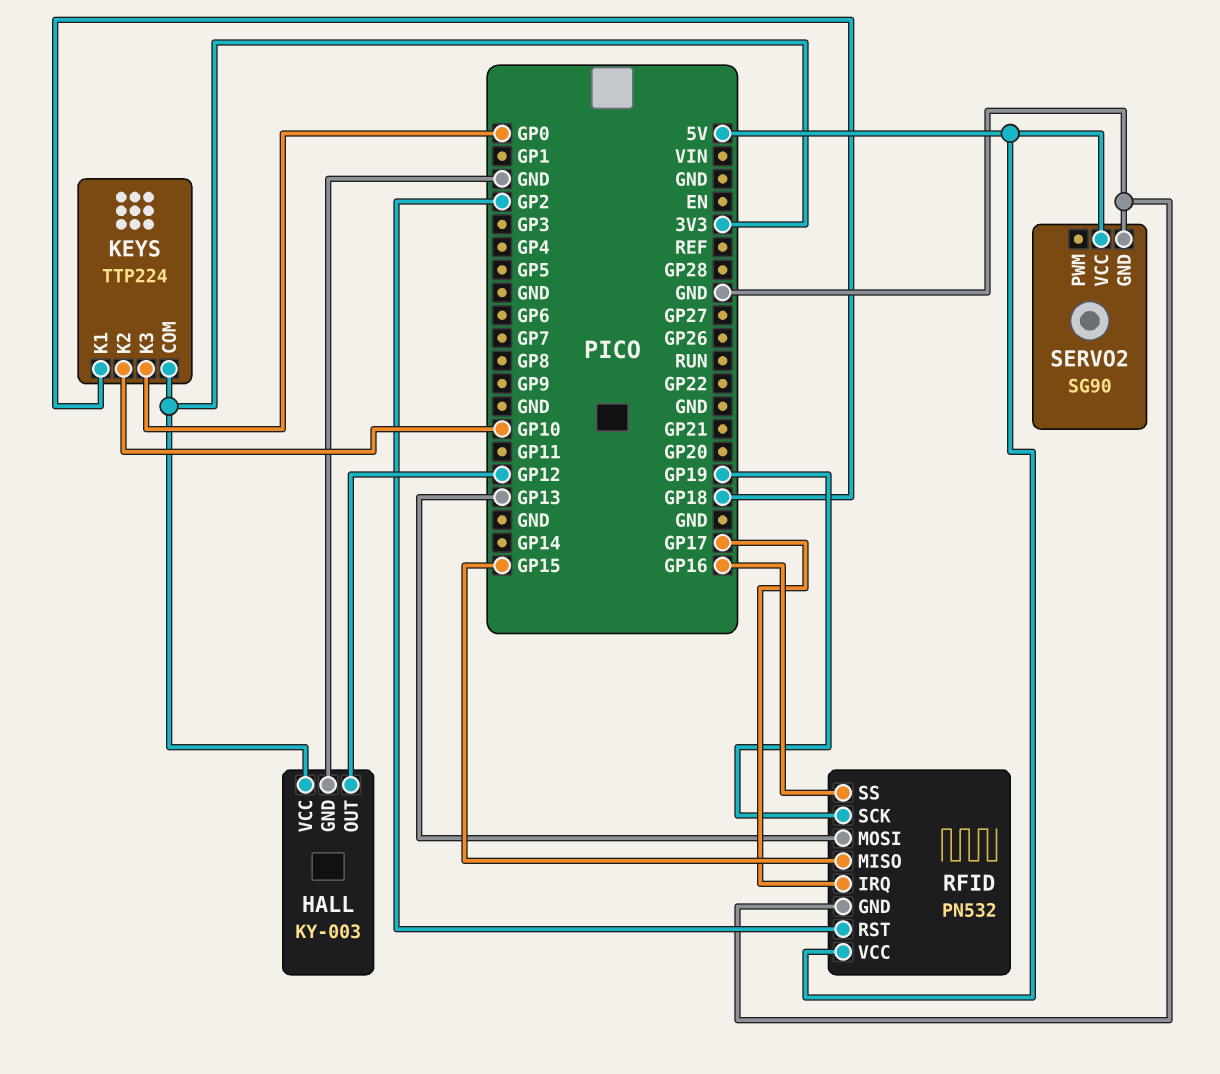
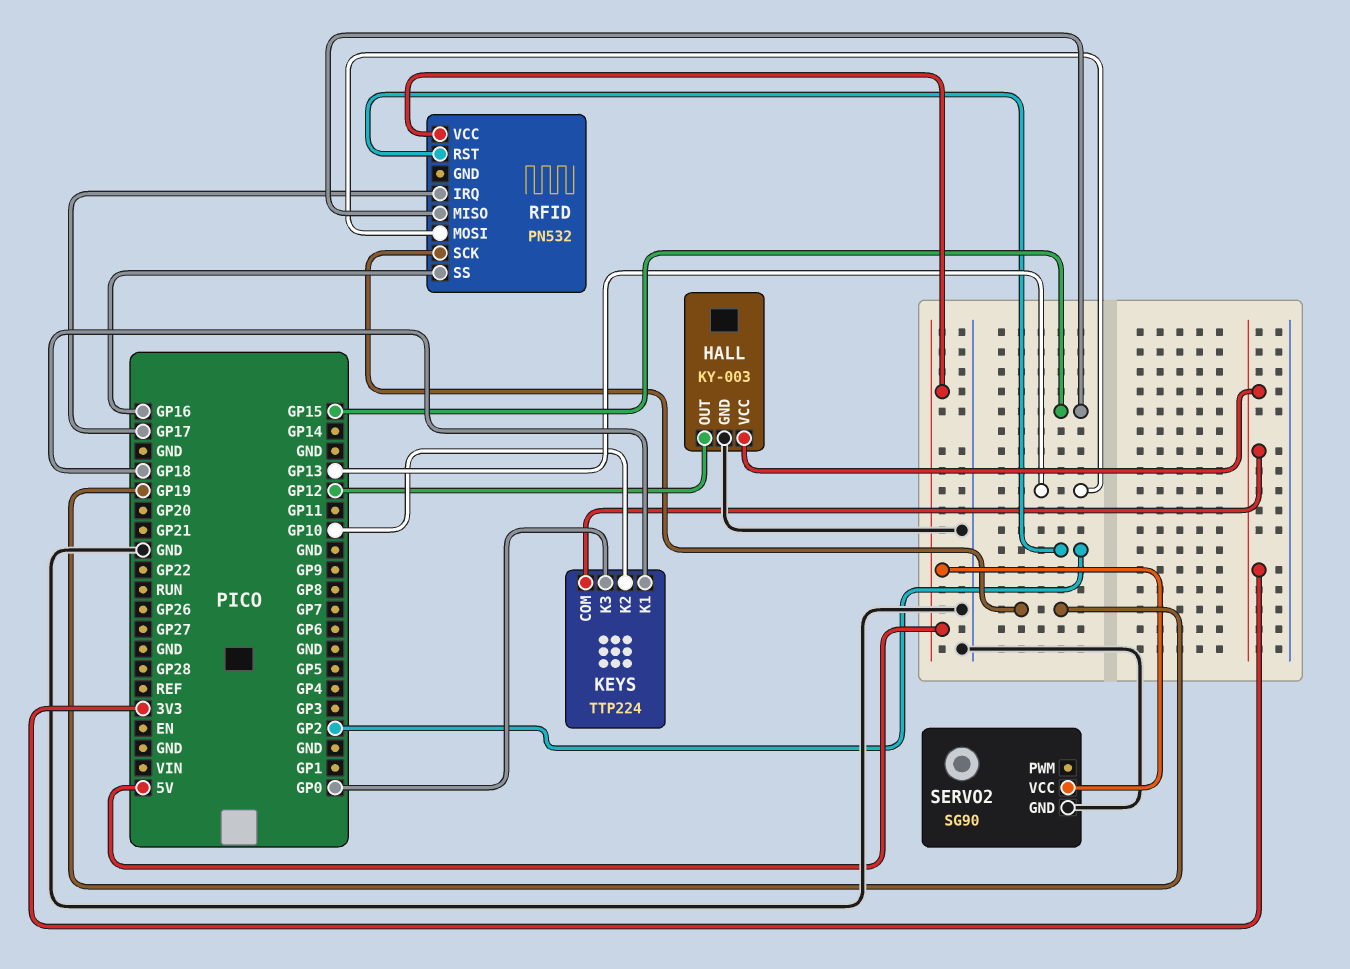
RFID pin GND: GND -> none

